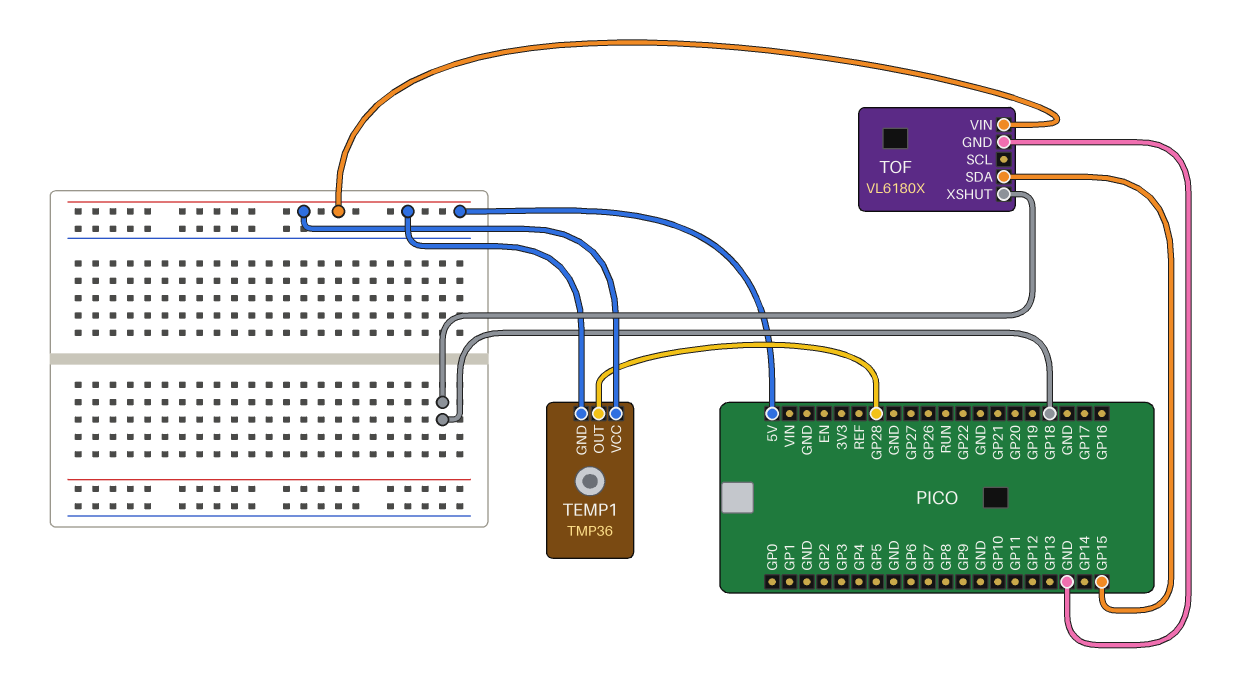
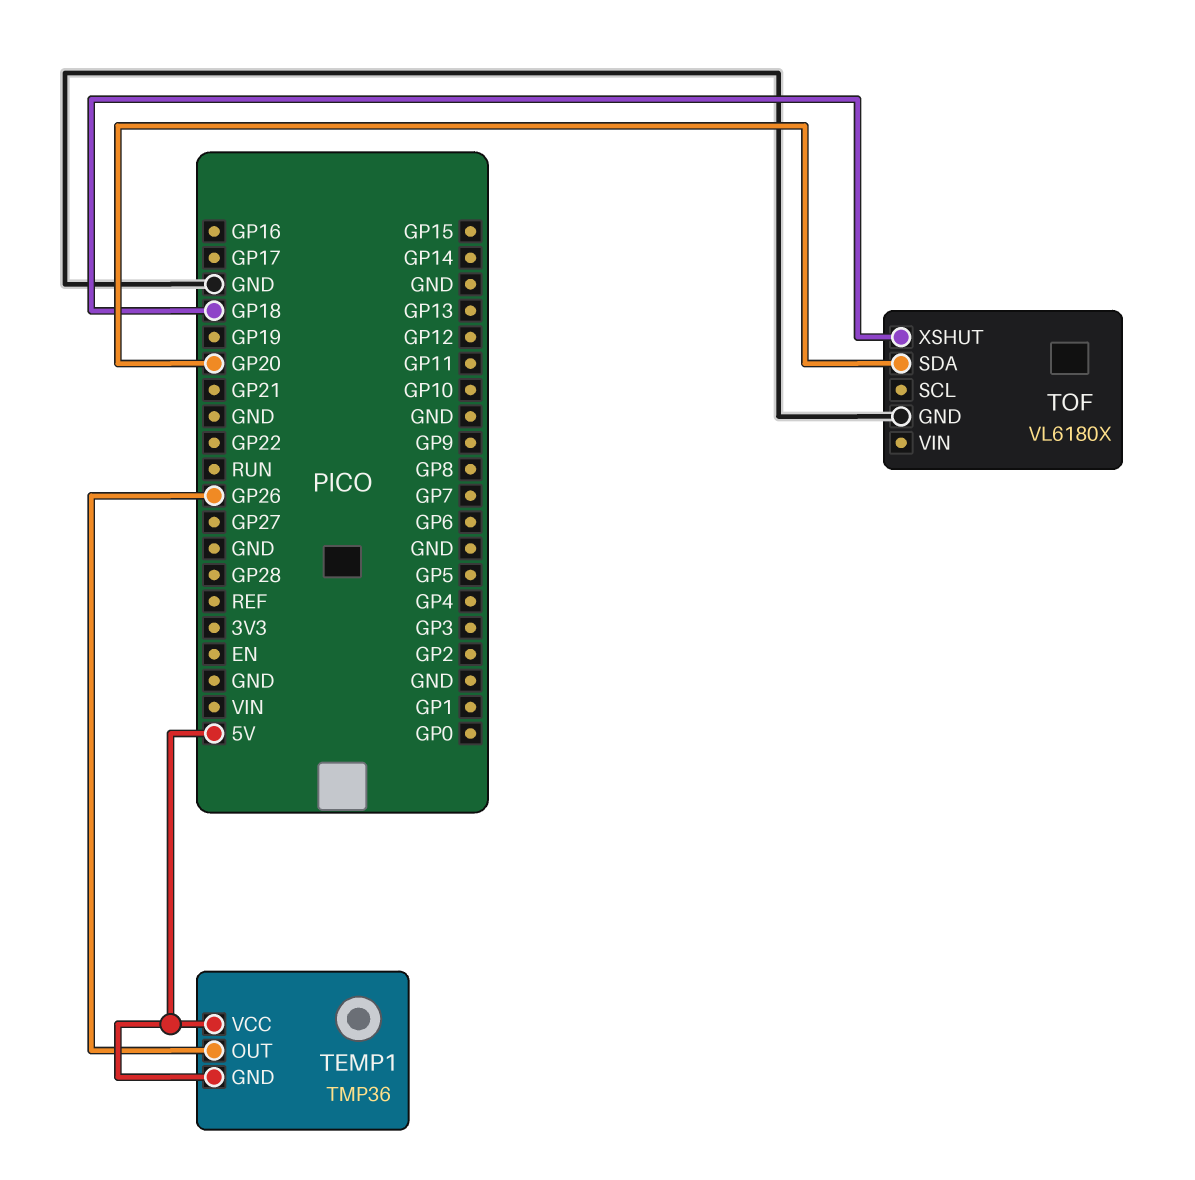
TEMP1 pin OUT: GP28 -> GP26
TOF pin SDA: GP15 -> GP20
TOF pin VIN: 5V -> none

